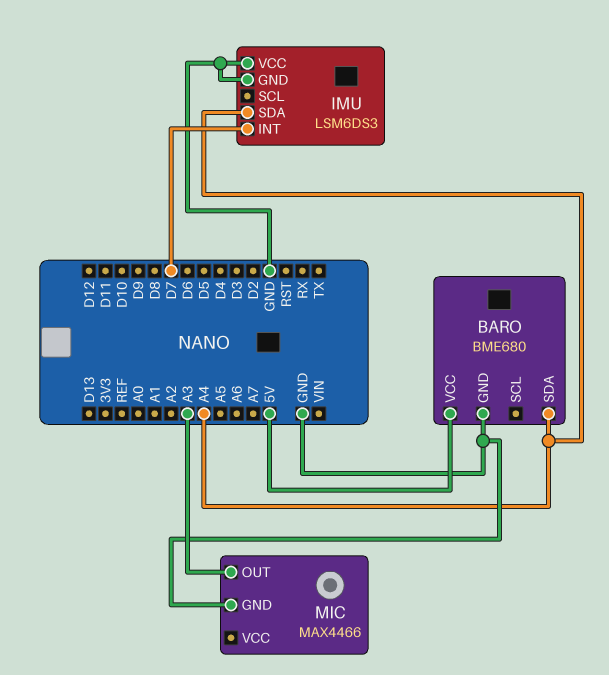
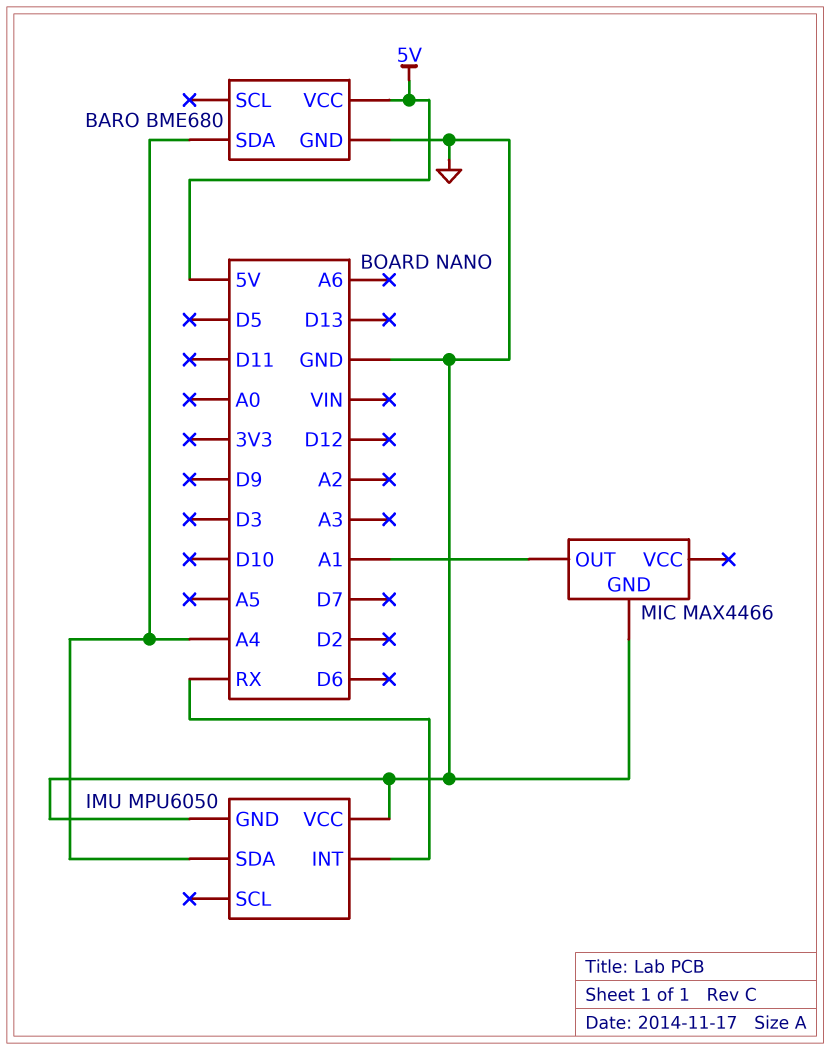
IMU: LSM6DS3 -> MPU6050
IMU pin INT: D7 -> RX
MIC pin OUT: A3 -> A1

